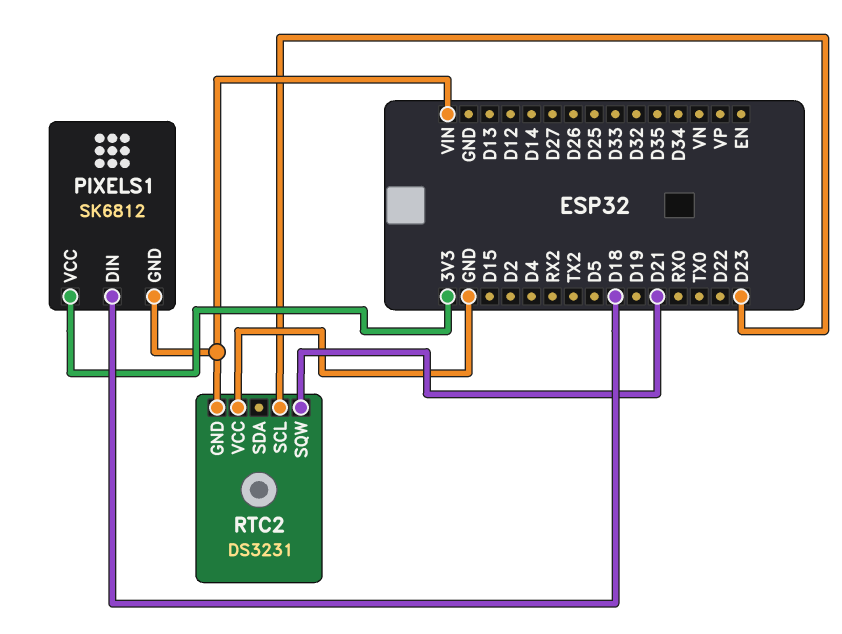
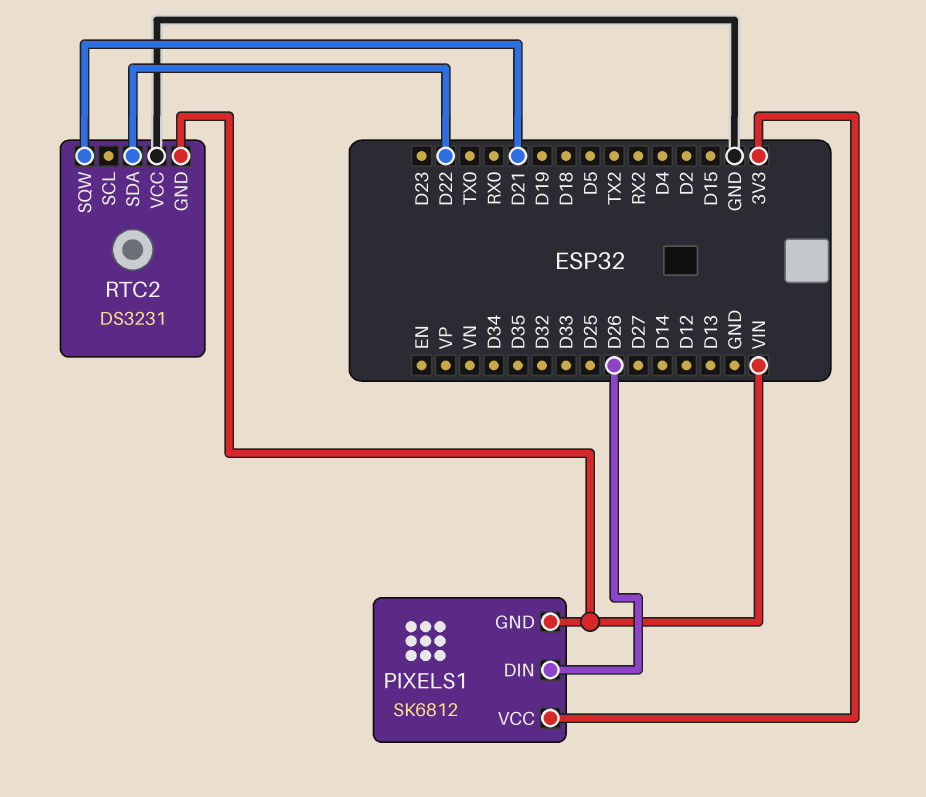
PIXELS1 pin DIN: D18 -> D26
RTC2 pin SCL: D23 -> none
RTC2 pin SDA: none -> D22

